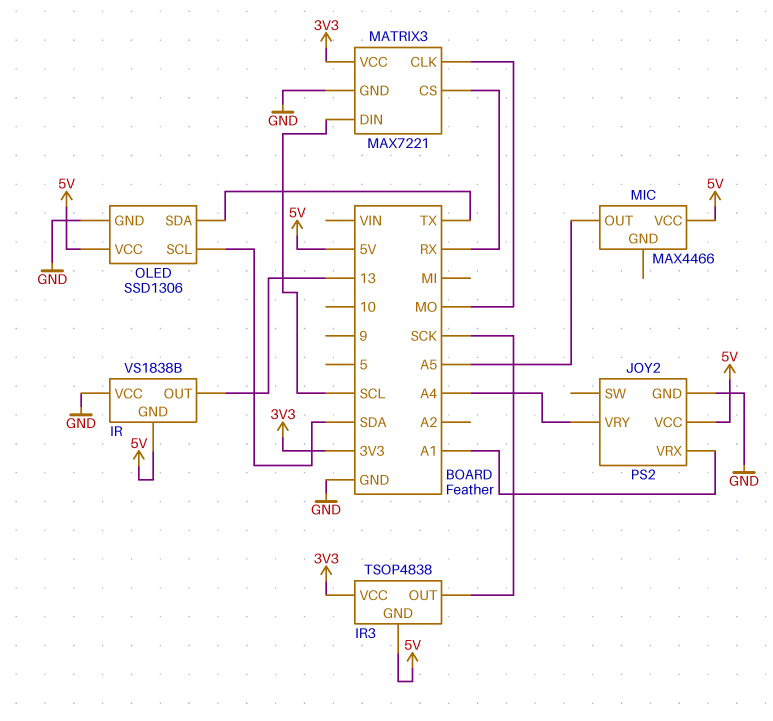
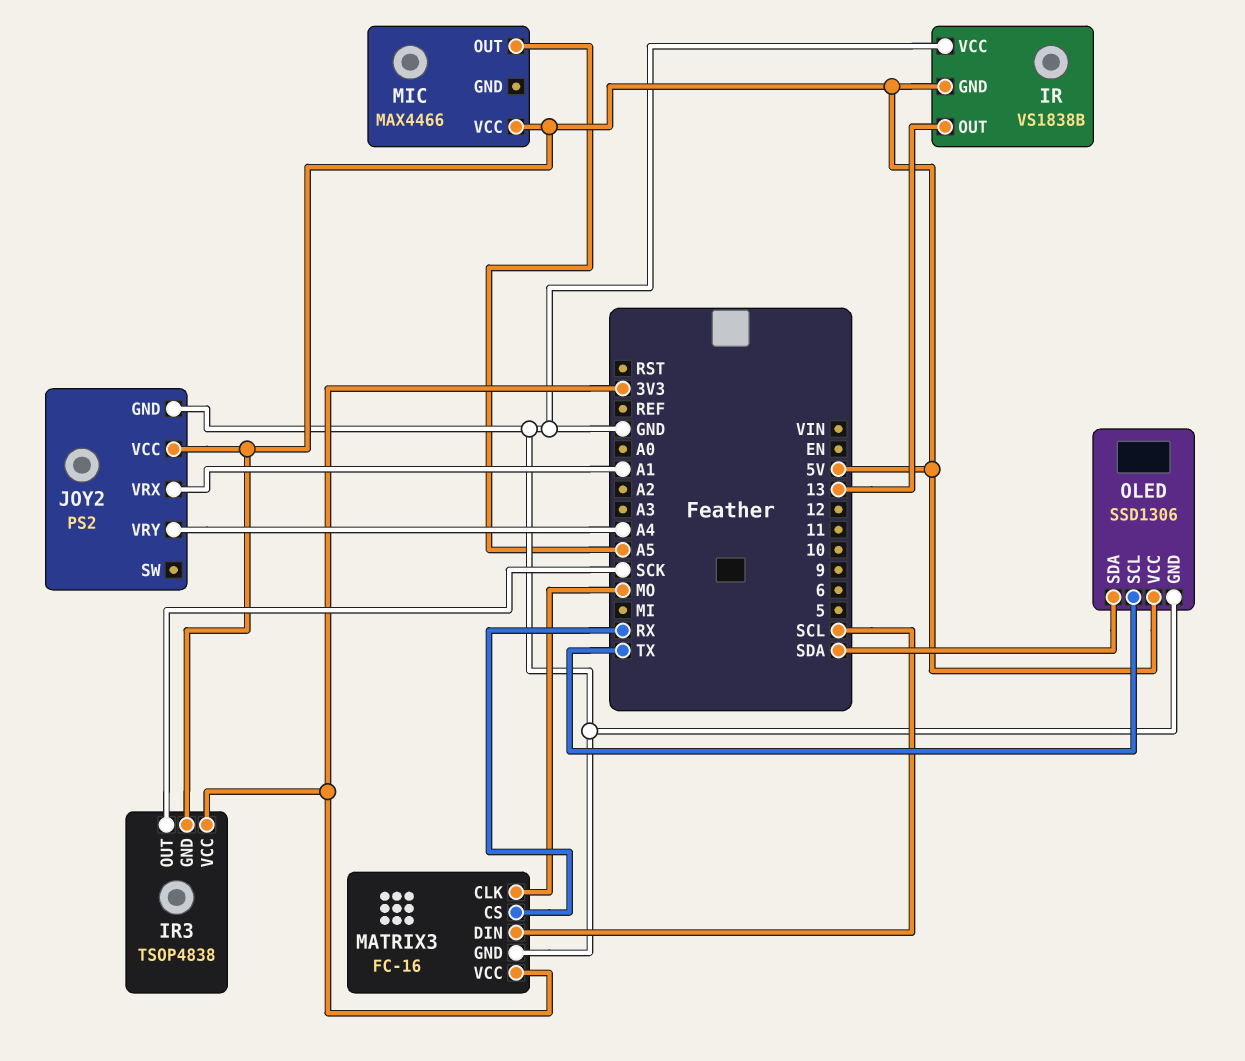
MATRIX3: MAX7221 -> FC-16
OLED pin SCL: SDA -> TX
OLED pin SDA: TX -> SDA

